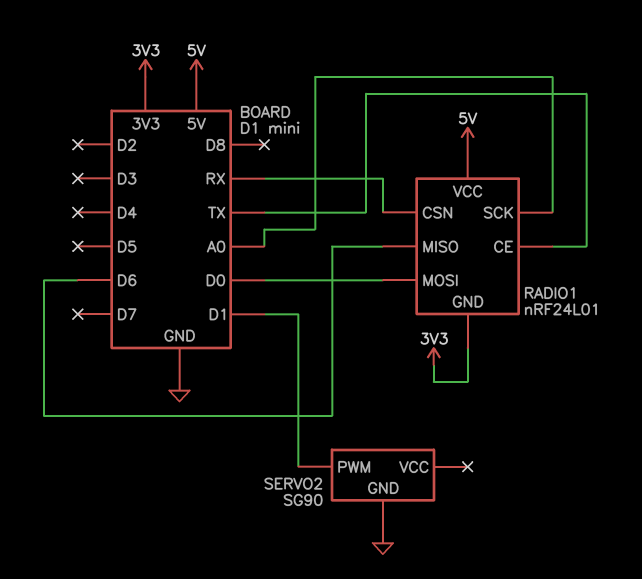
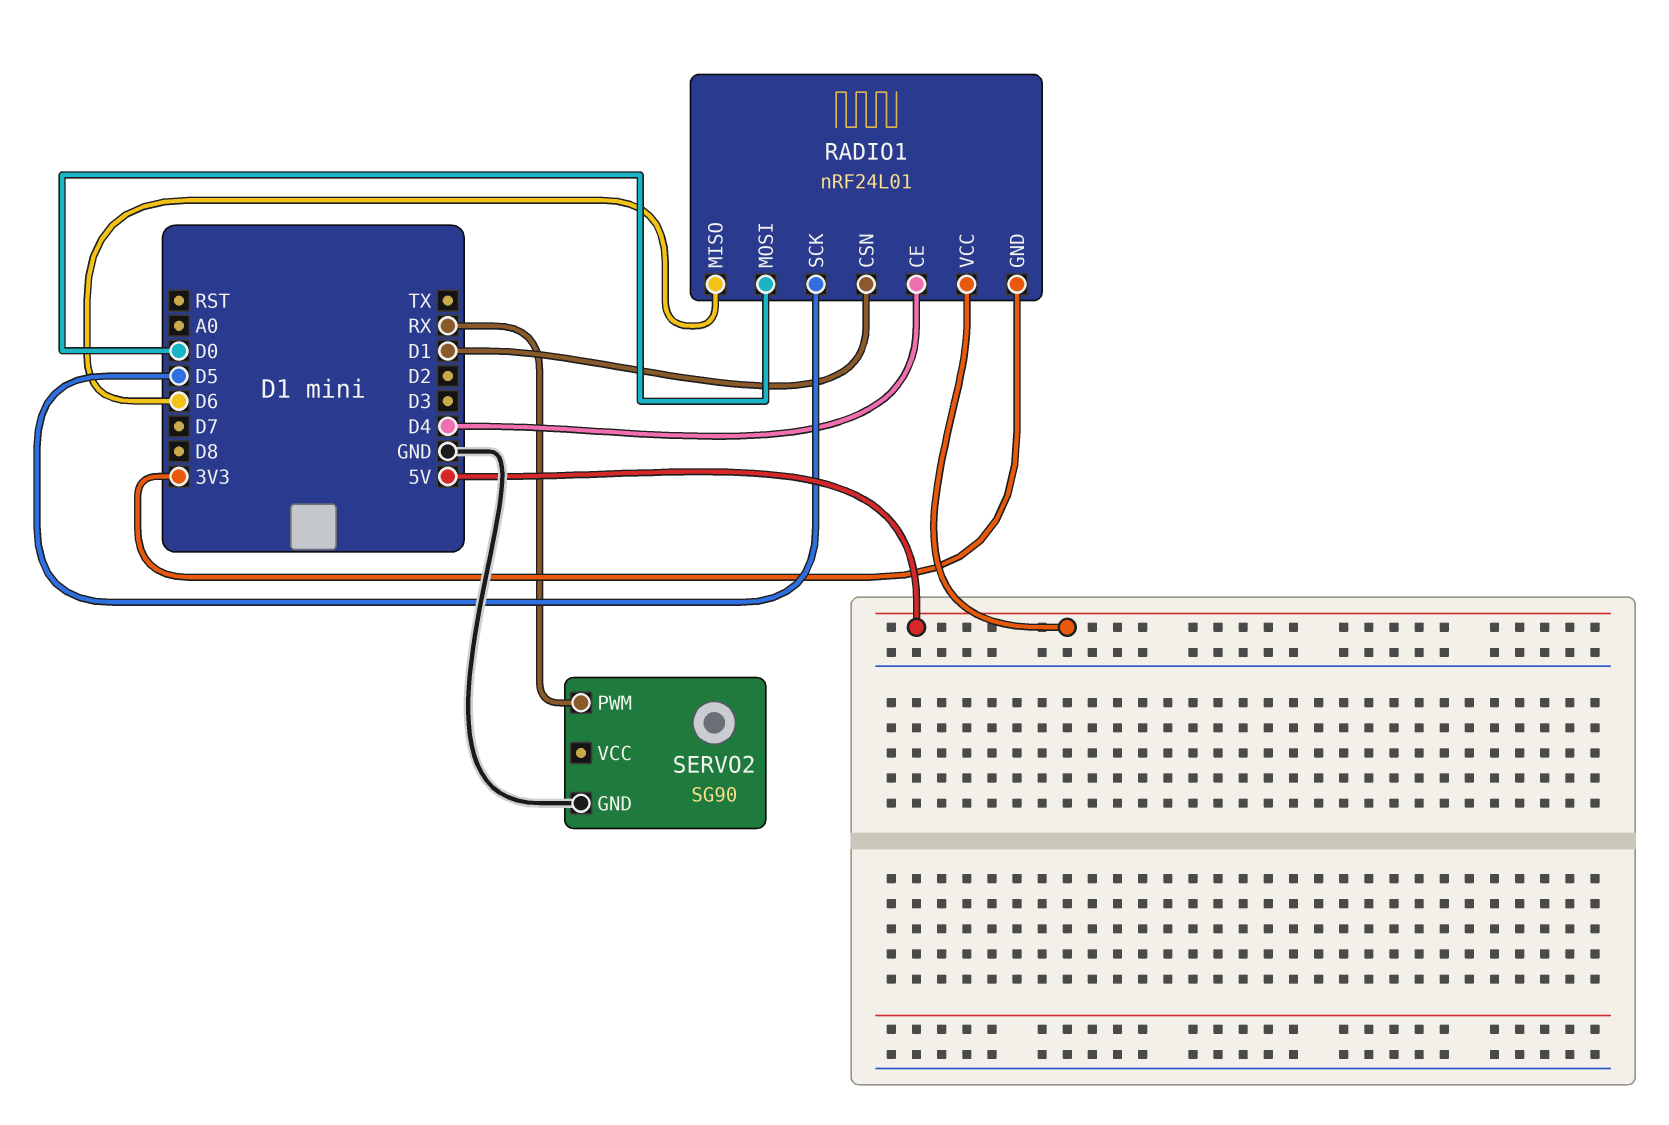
RADIO1 pin CE: TX -> D4
RADIO1 pin CSN: RX -> D1
RADIO1 pin SCK: A0 -> D5
SERVO2 pin PWM: D1 -> RX

